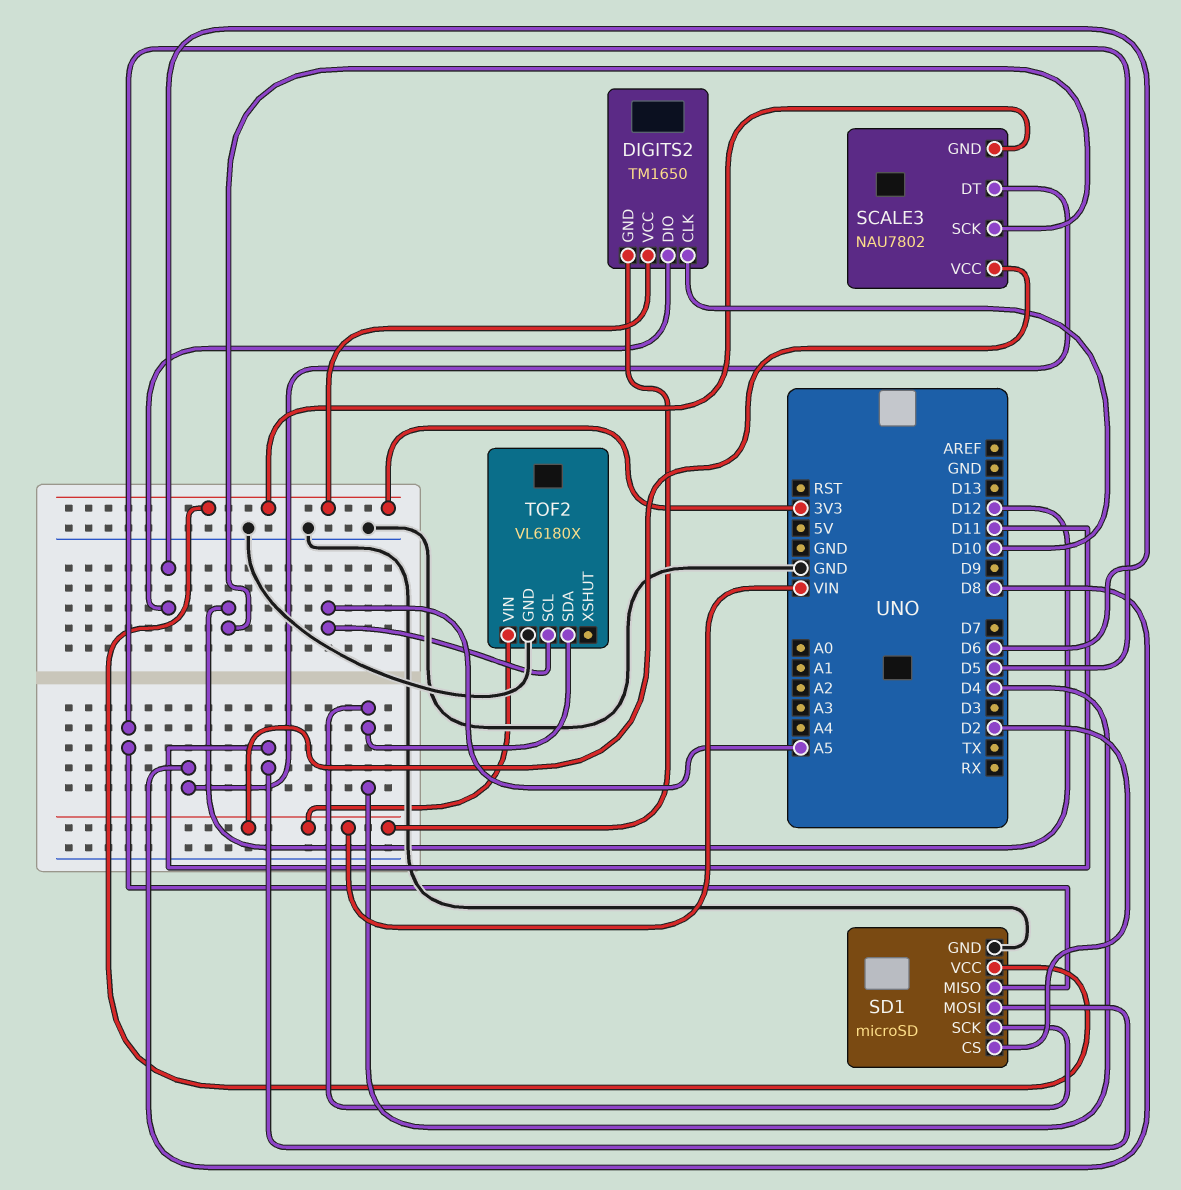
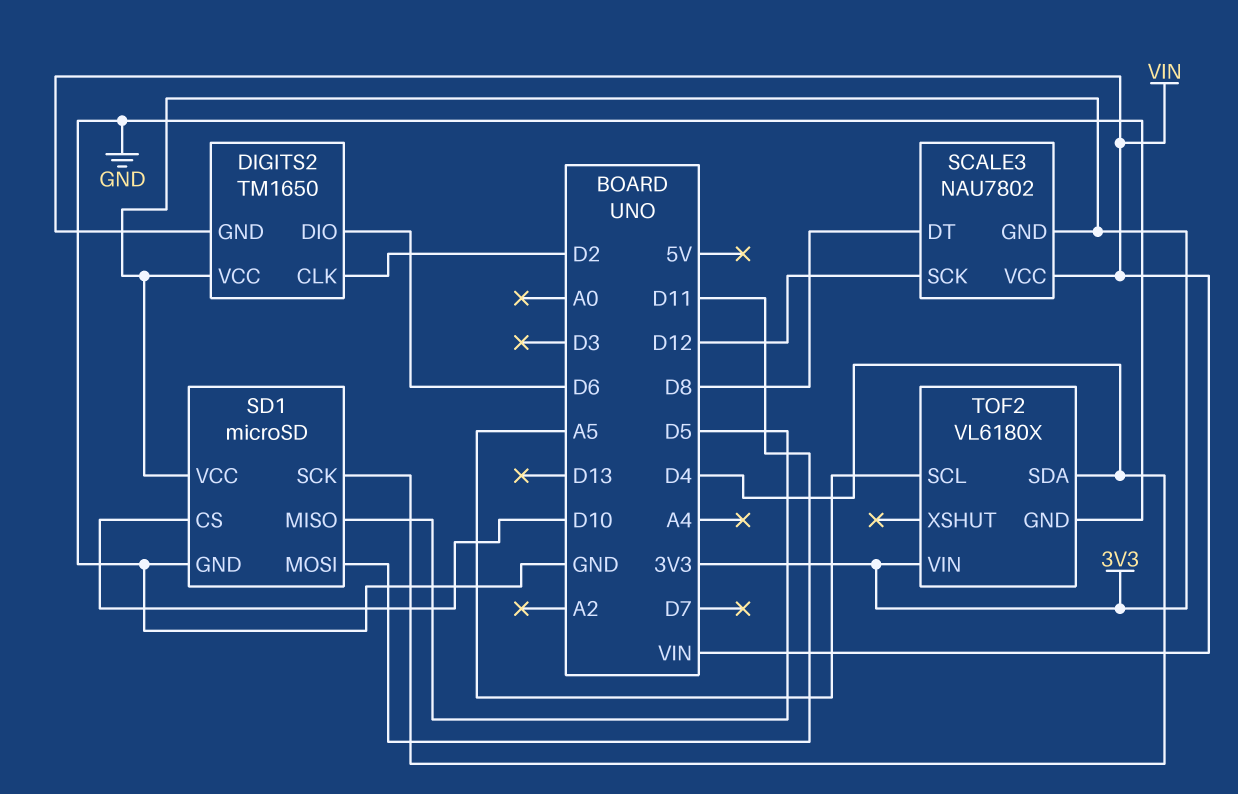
DIGITS2 pin CLK: D10 -> D2
SD1 pin CS: D2 -> D10
TOF2 pin VIN: VIN -> 3V3

